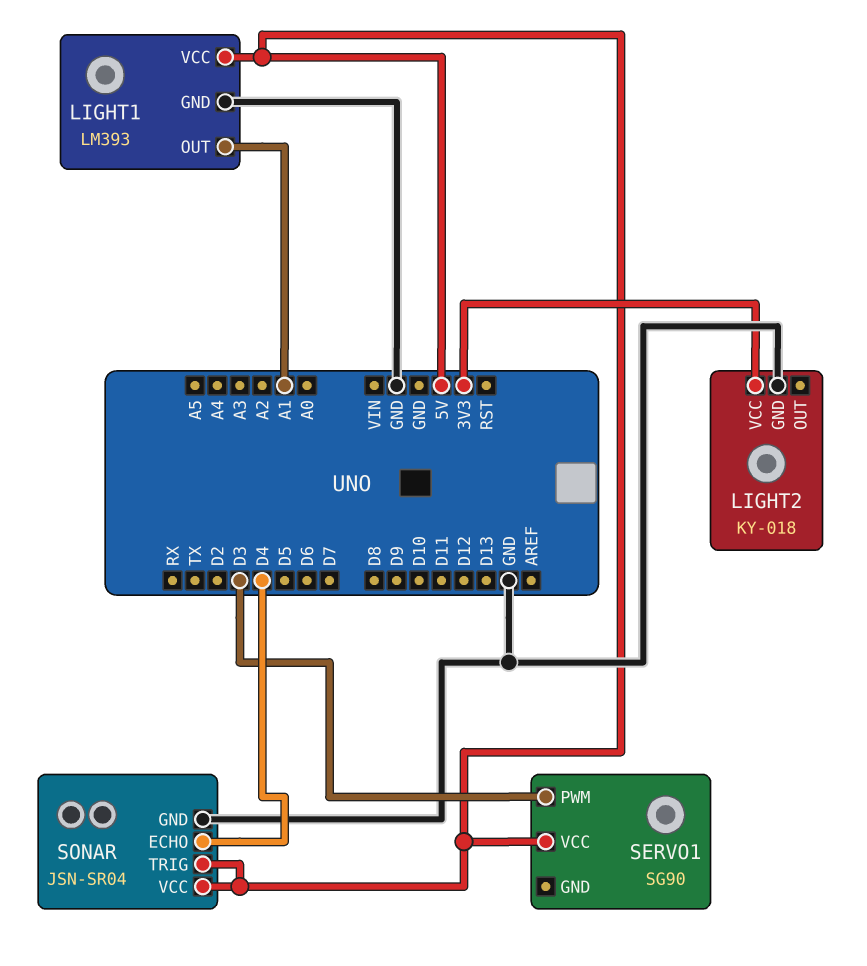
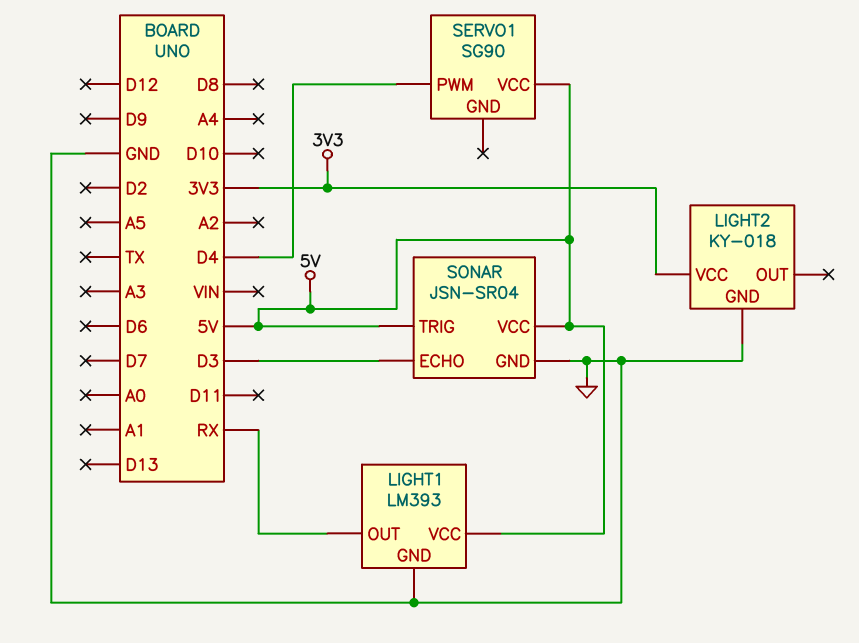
LIGHT1 pin OUT: A1 -> RX
SERVO1 pin PWM: D3 -> D4
SONAR pin ECHO: D4 -> D3

